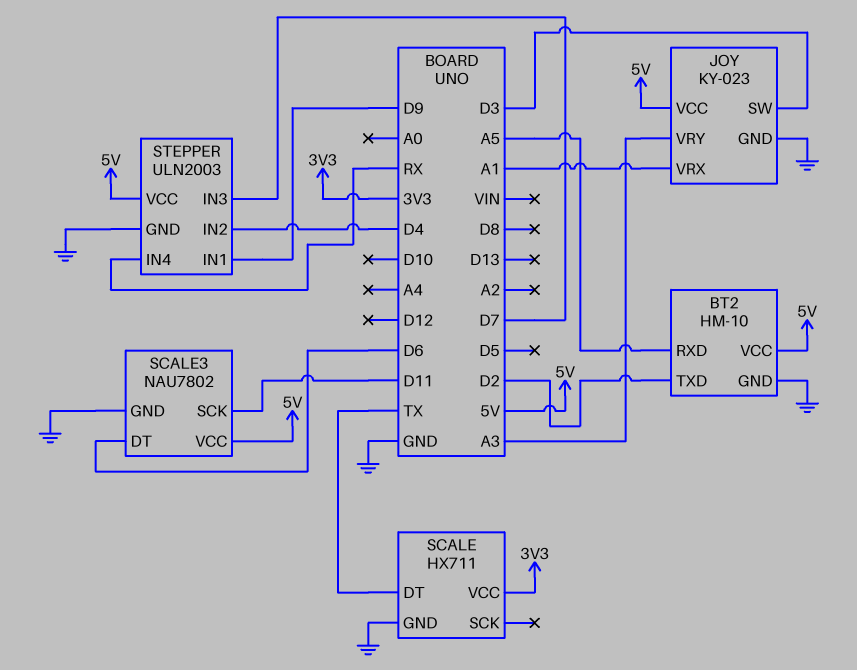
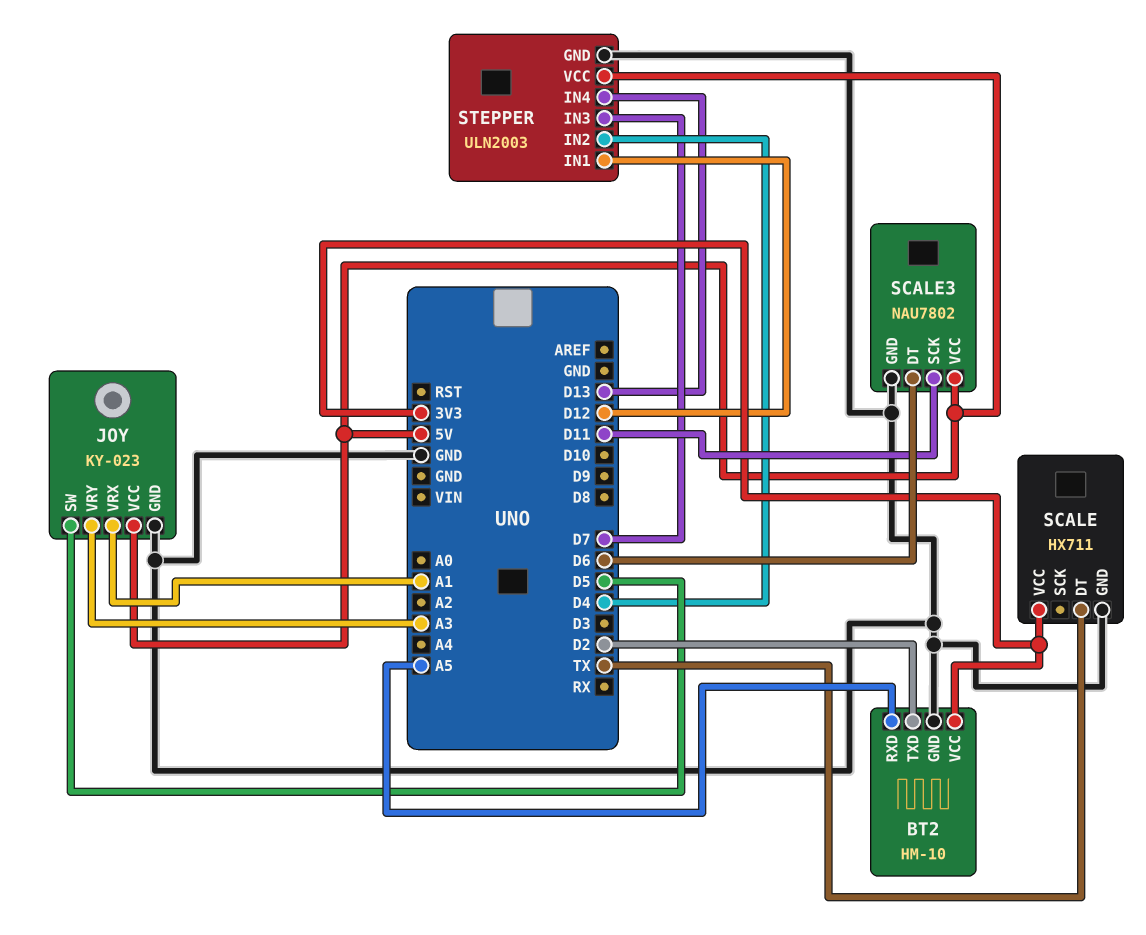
BT2 pin VCC: 5V -> 3V3
JOY pin SW: D3 -> D5
STEPPER pin IN1: D9 -> D12
STEPPER pin IN4: RX -> D13

